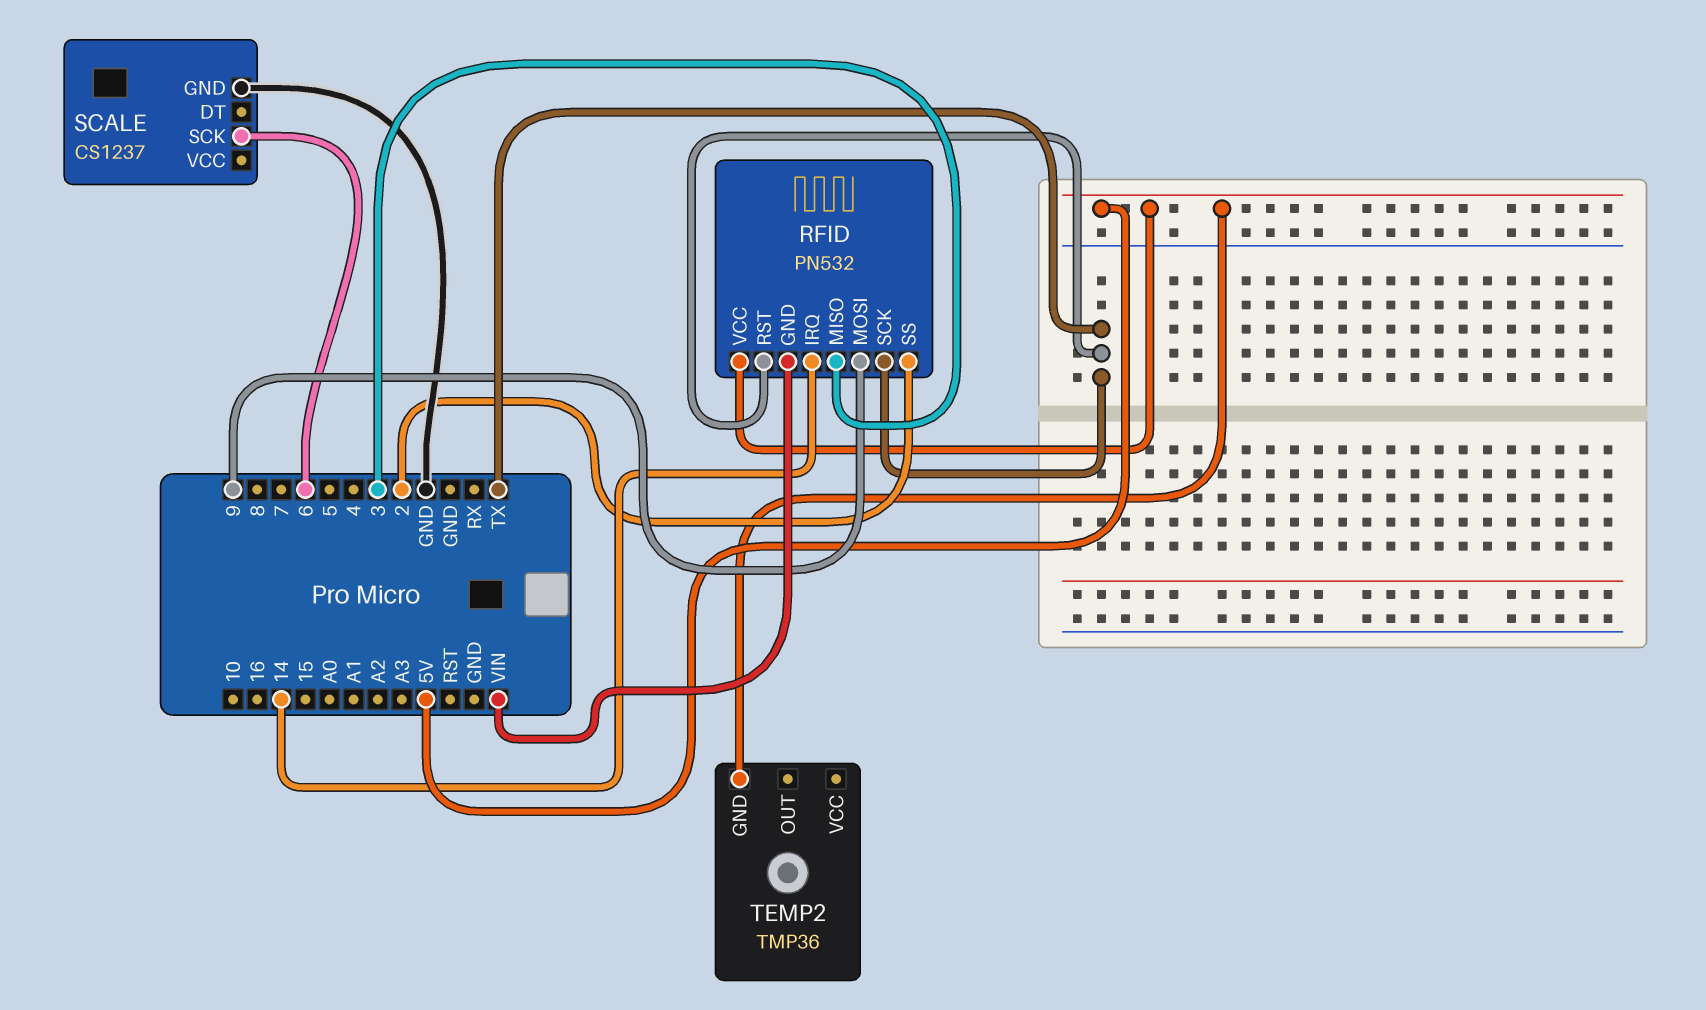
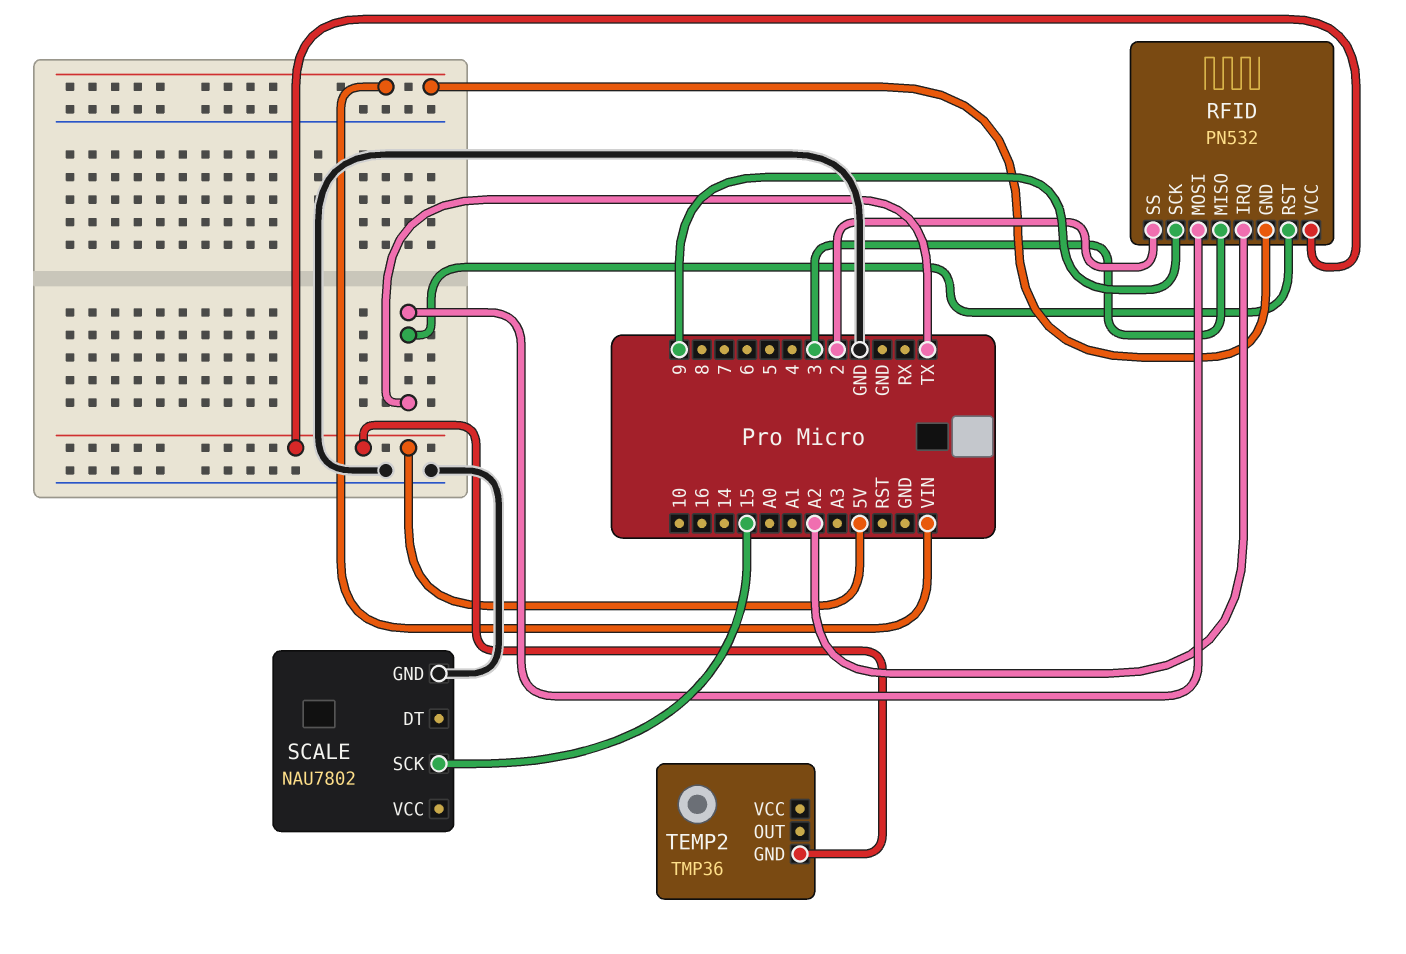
RFID pin IRQ: 14 -> A2
RFID pin MOSI: 9 -> TX
RFID pin SCK: TX -> 9
SCALE: CS1237 -> NAU7802
SCALE pin SCK: 6 -> 15

